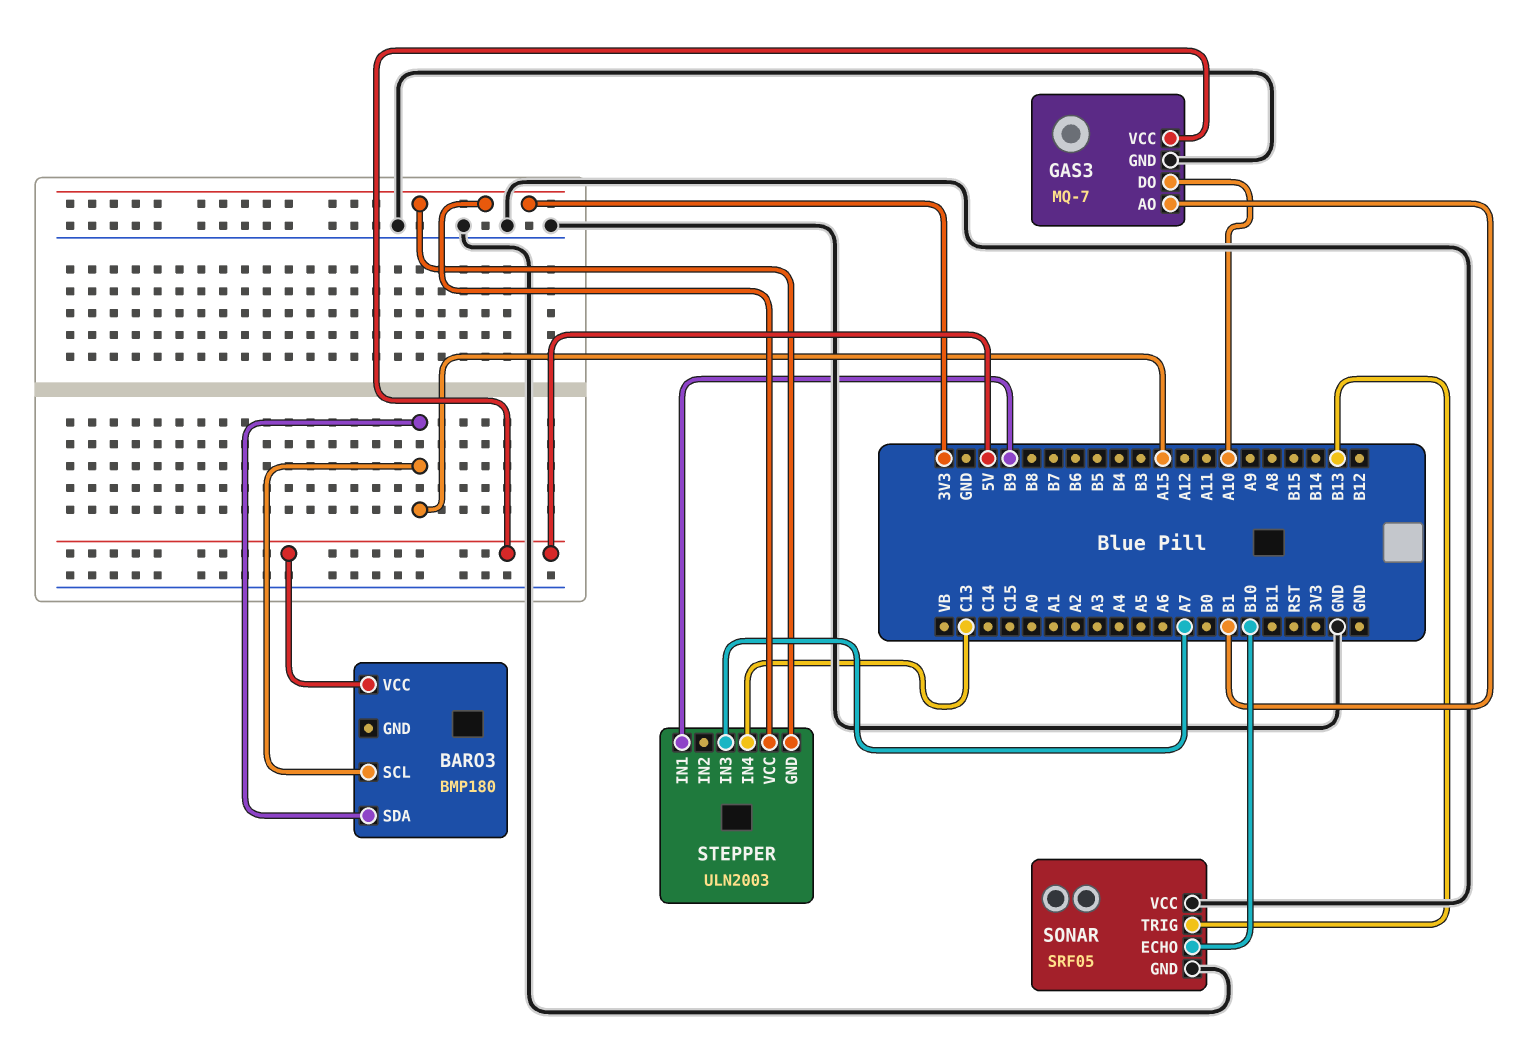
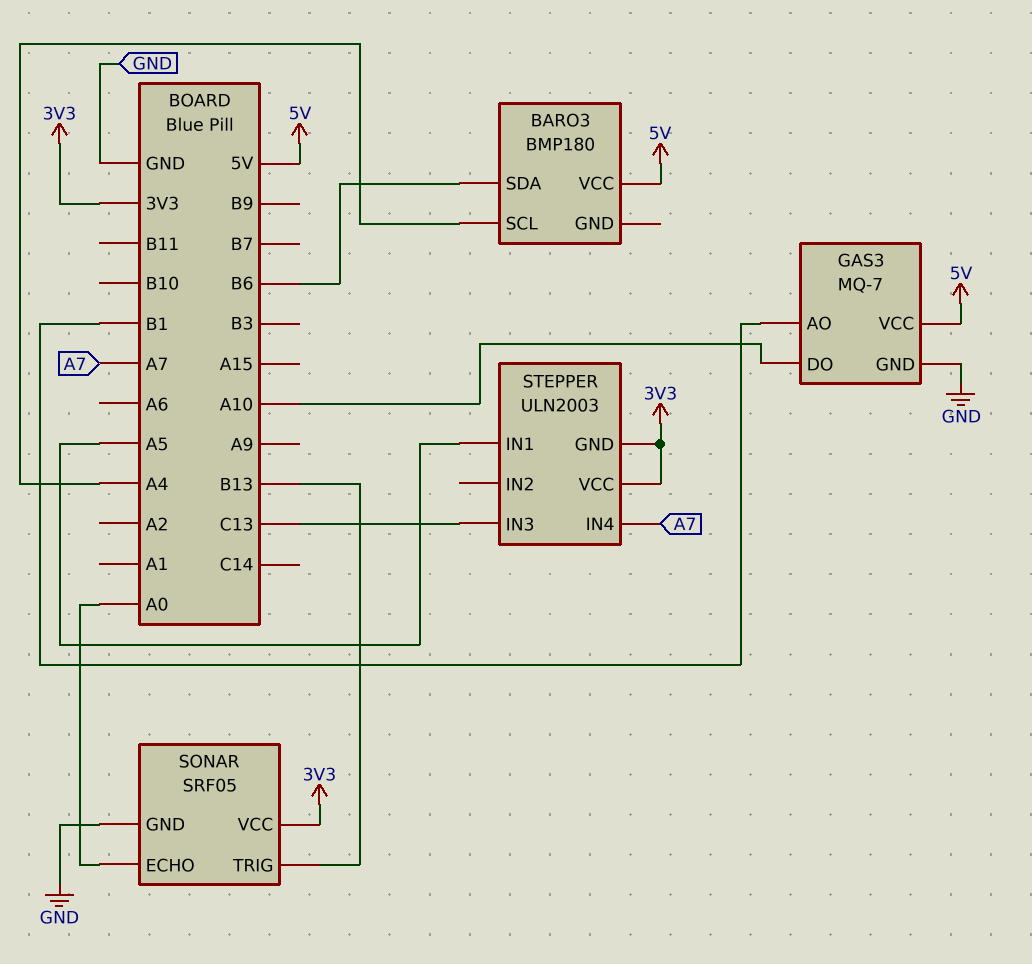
BARO3 pin SCL: A15 -> A4
BARO3 pin SDA: A15 -> B6
SONAR pin ECHO: B10 -> A0
SONAR pin VCC: GND -> 3V3
STEPPER pin IN1: B9 -> A5
STEPPER pin IN3: A7 -> C13
STEPPER pin IN4: C13 -> A7

